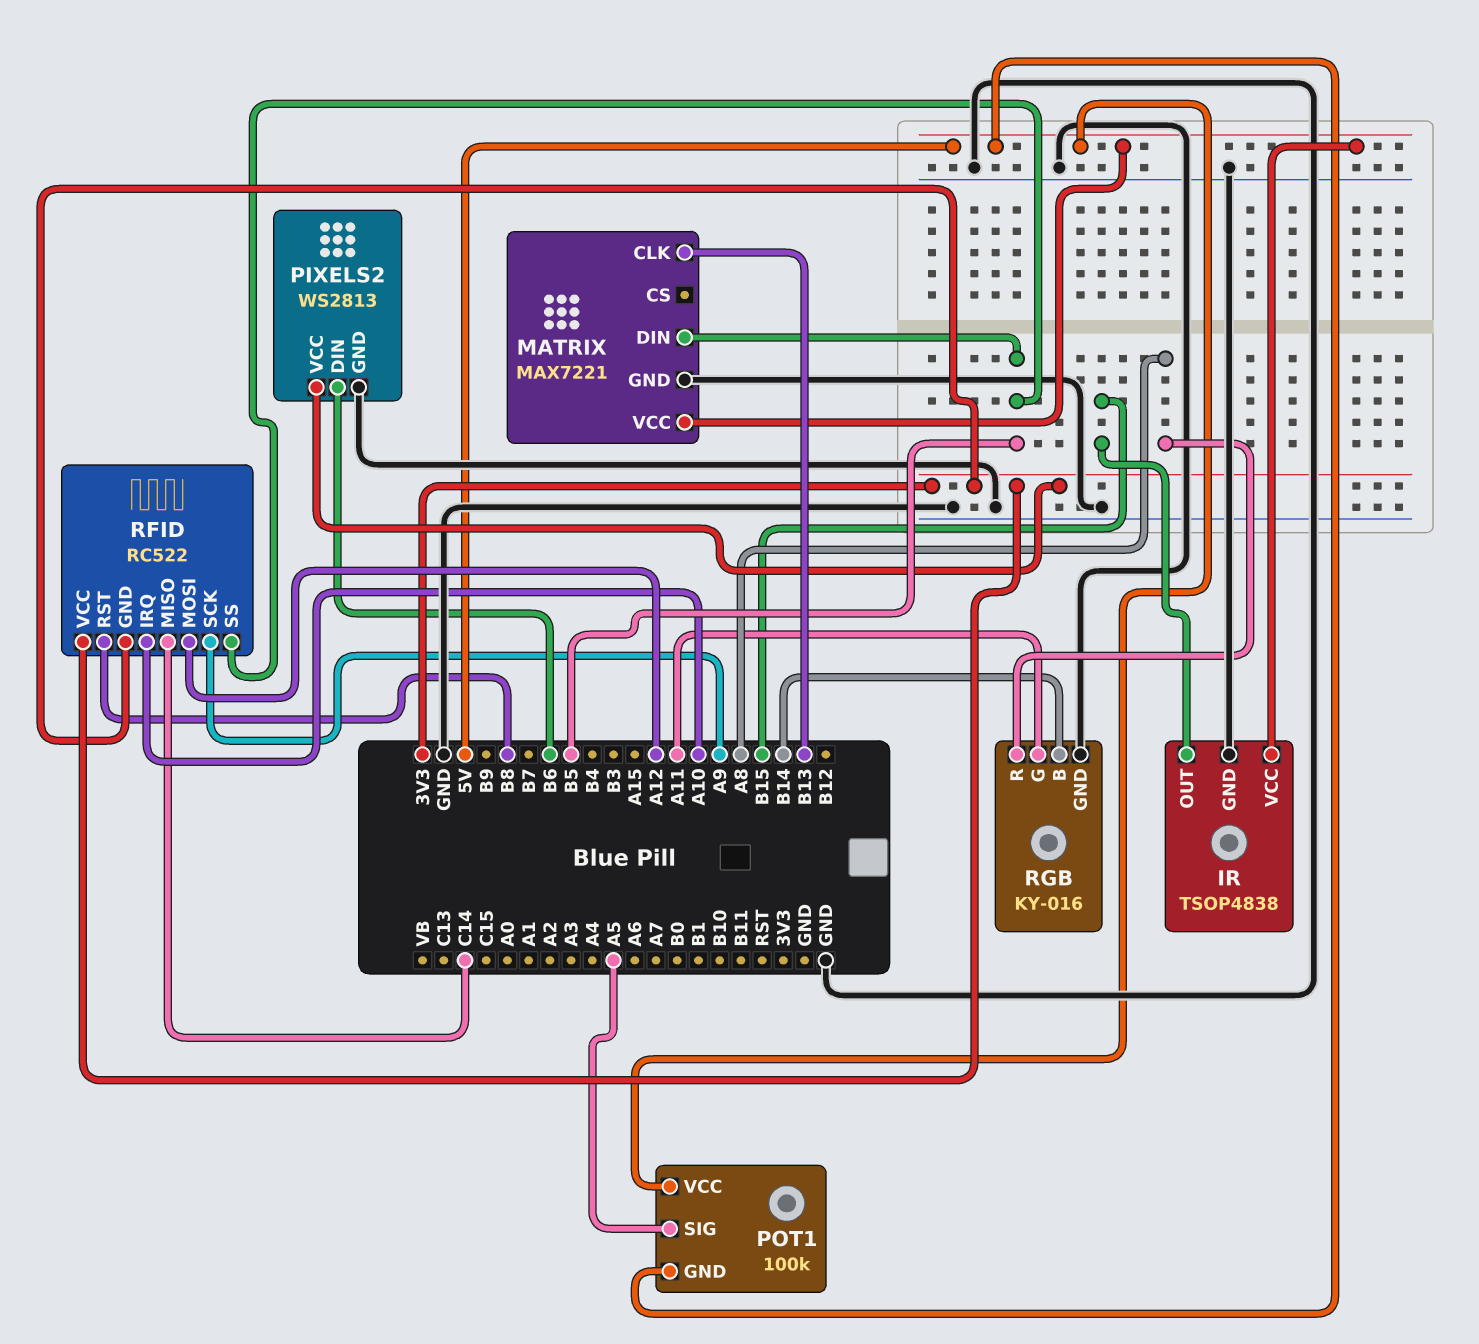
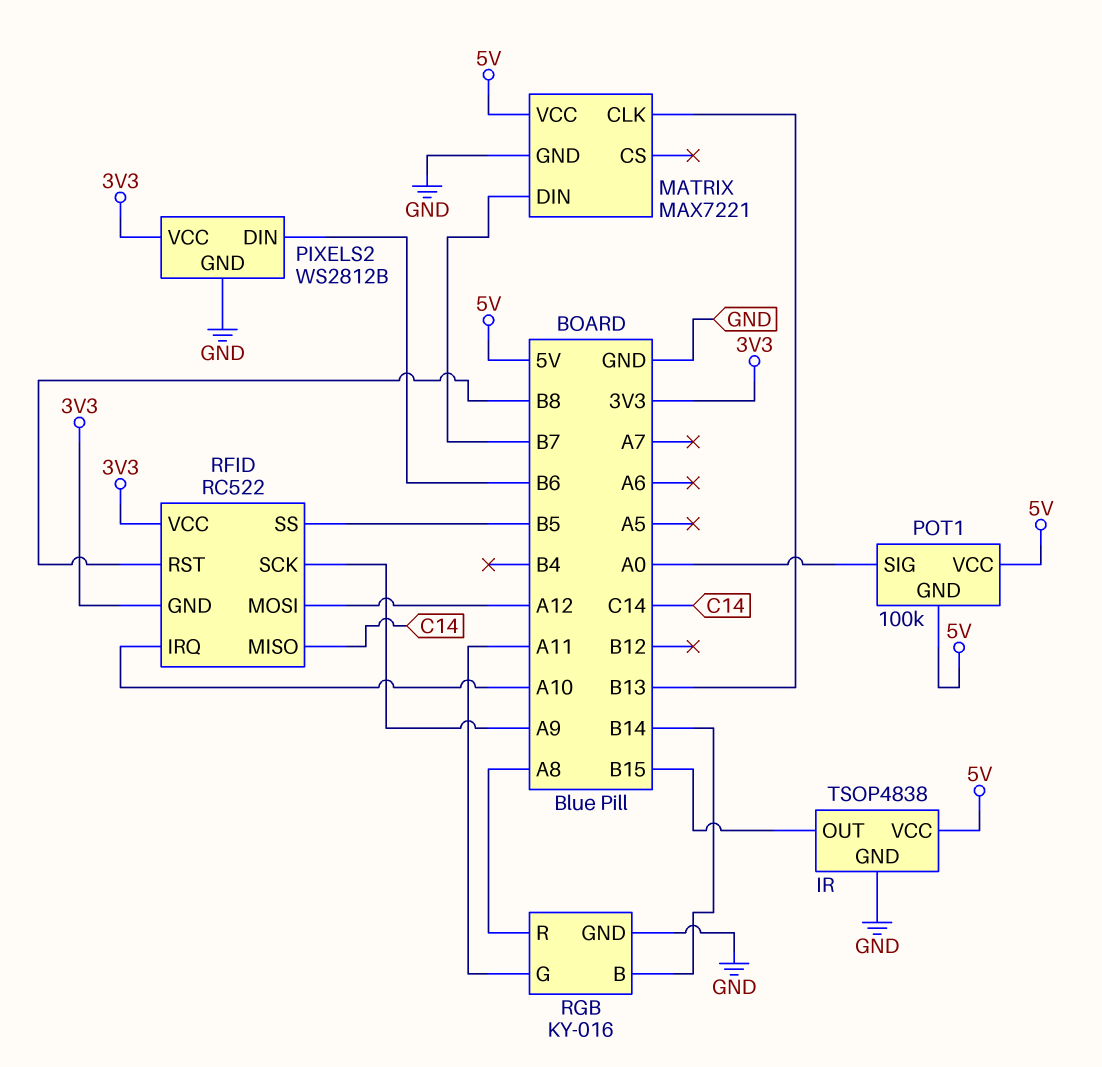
MATRIX pin DIN: B5 -> B7
PIXELS2: WS2813 -> WS2812B
POT1 pin SIG: A5 -> A0

